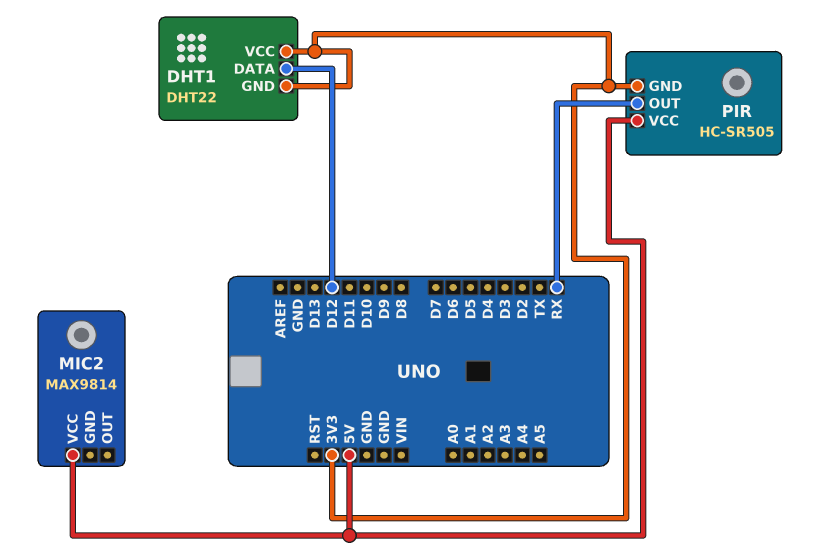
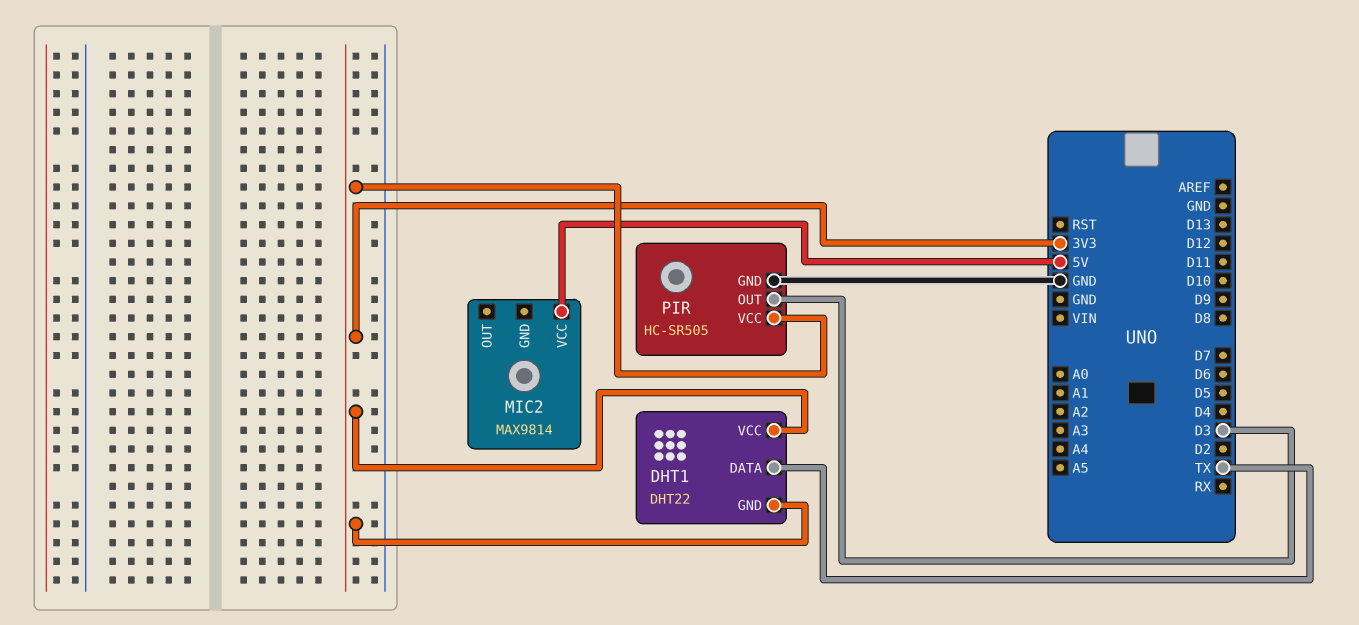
DHT1 pin DATA: D12 -> TX
PIR pin GND: 3V3 -> GND
PIR pin OUT: RX -> D3
PIR pin VCC: 5V -> 3V3

